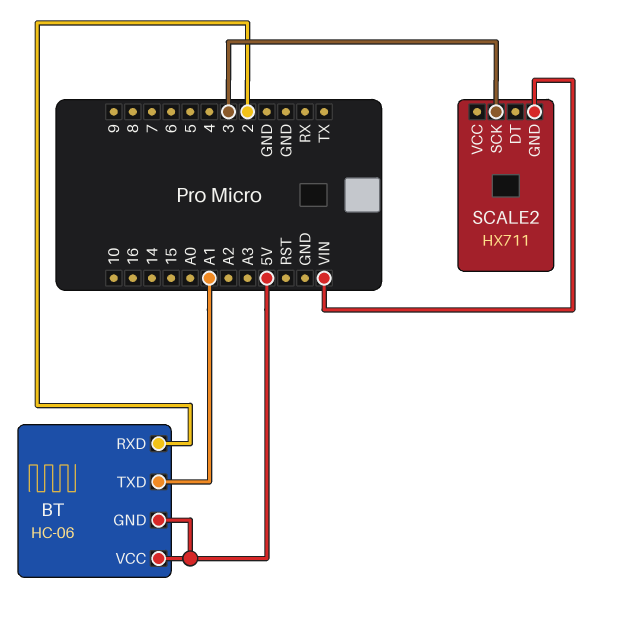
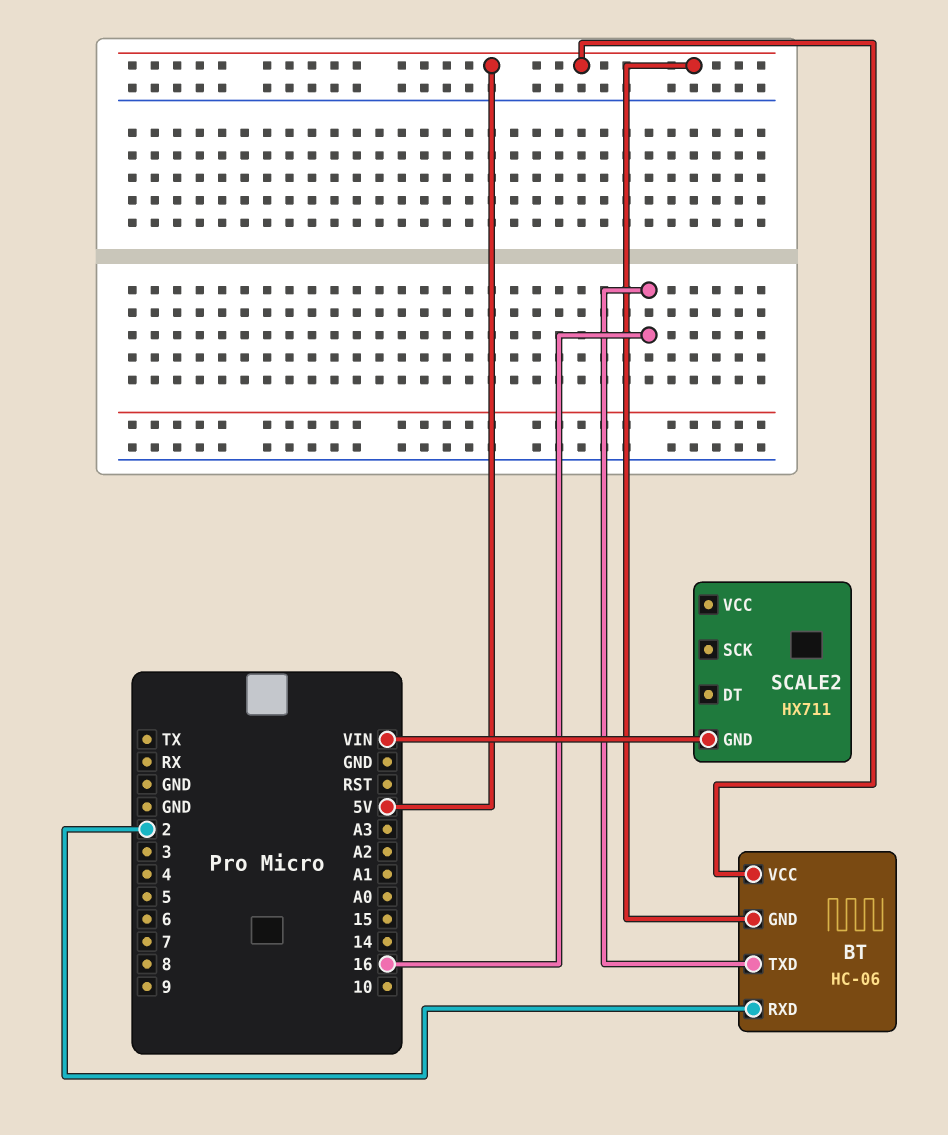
BT pin TXD: A1 -> 16
SCALE2 pin SCK: 3 -> none

